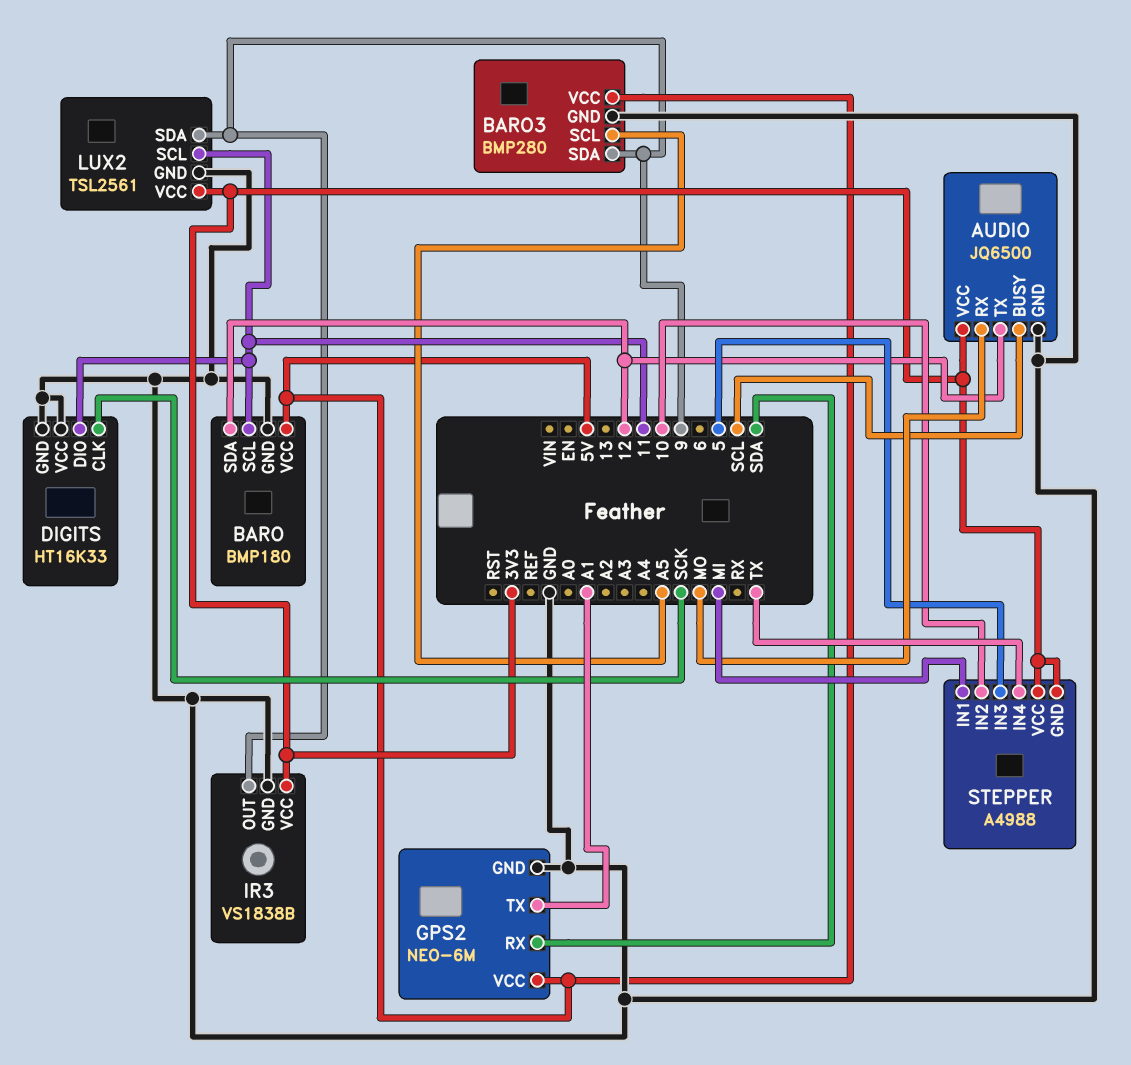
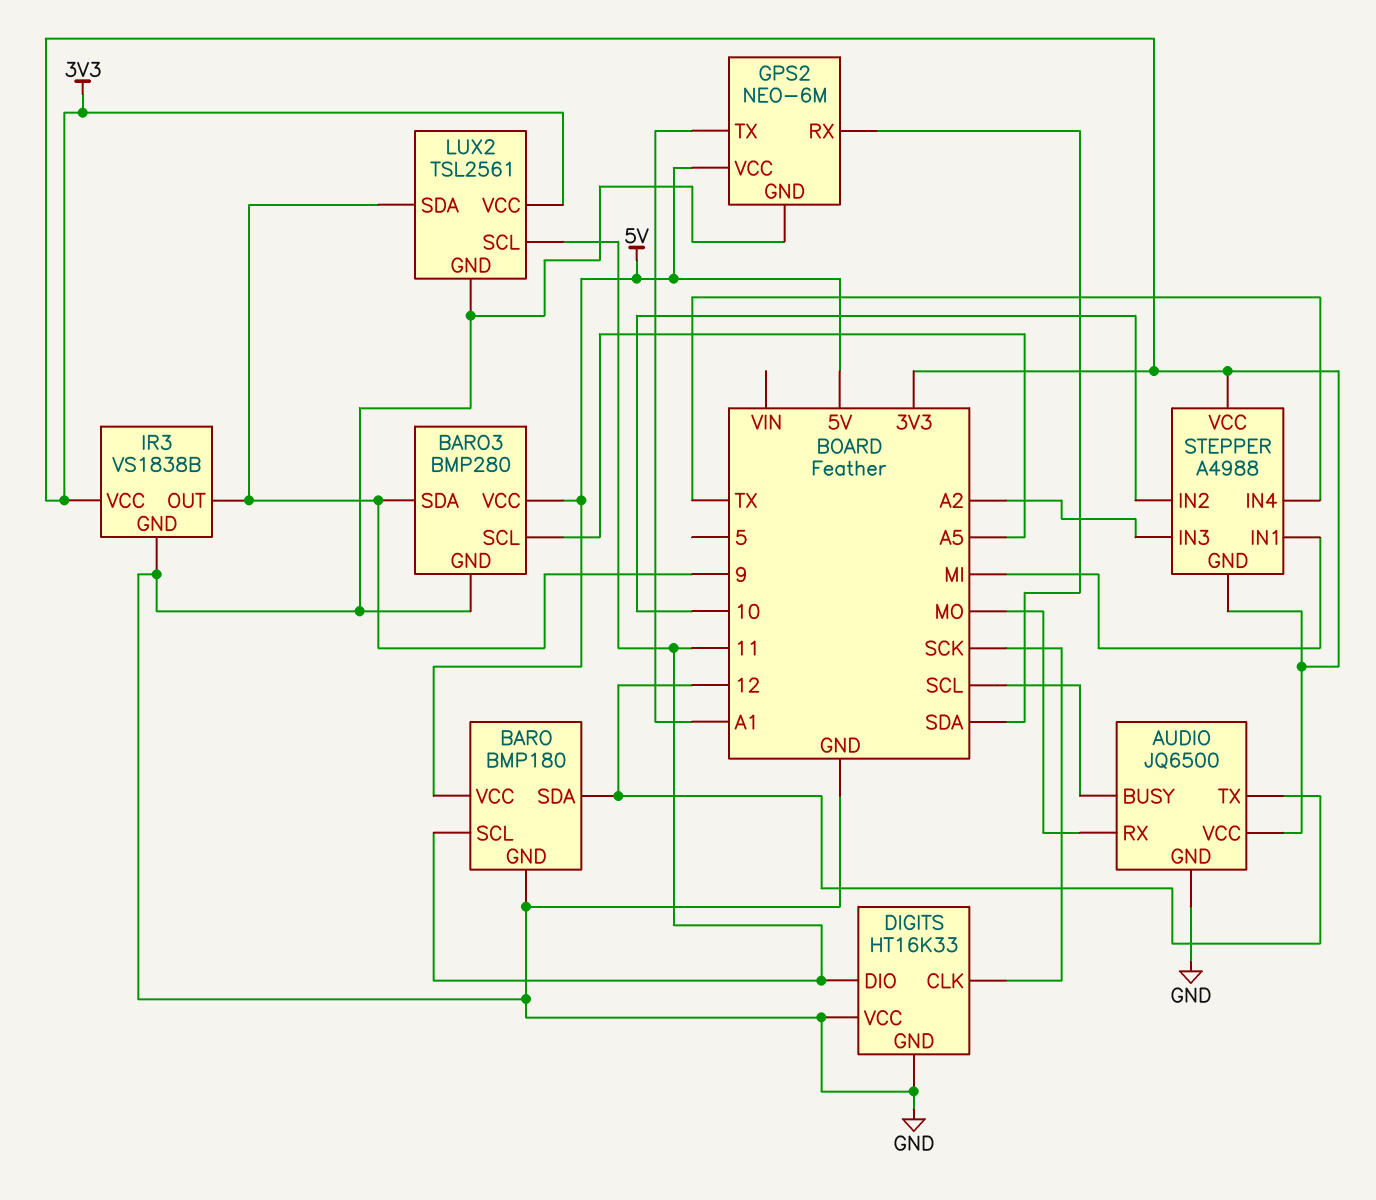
STEPPER pin IN3: 5 -> A2

